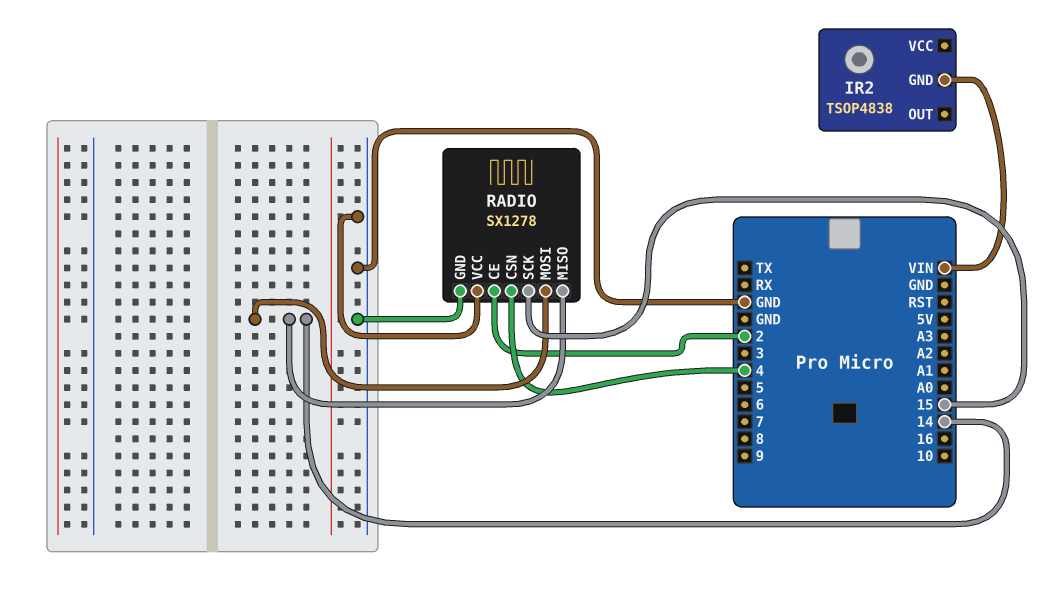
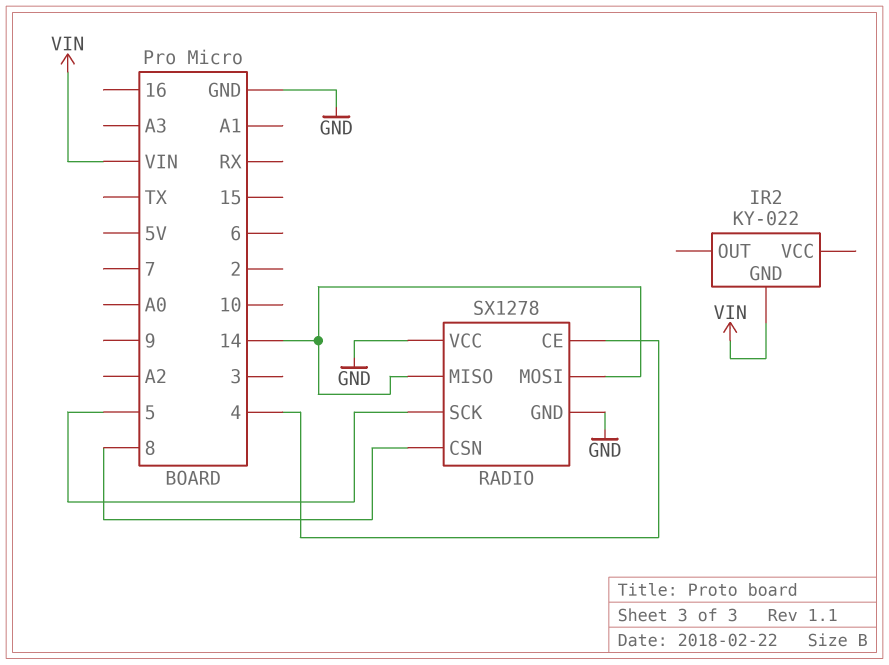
IR2: TSOP4838 -> KY-022
RADIO pin CE: 2 -> 4
RADIO pin CSN: 4 -> 8
RADIO pin SCK: 15 -> 5

